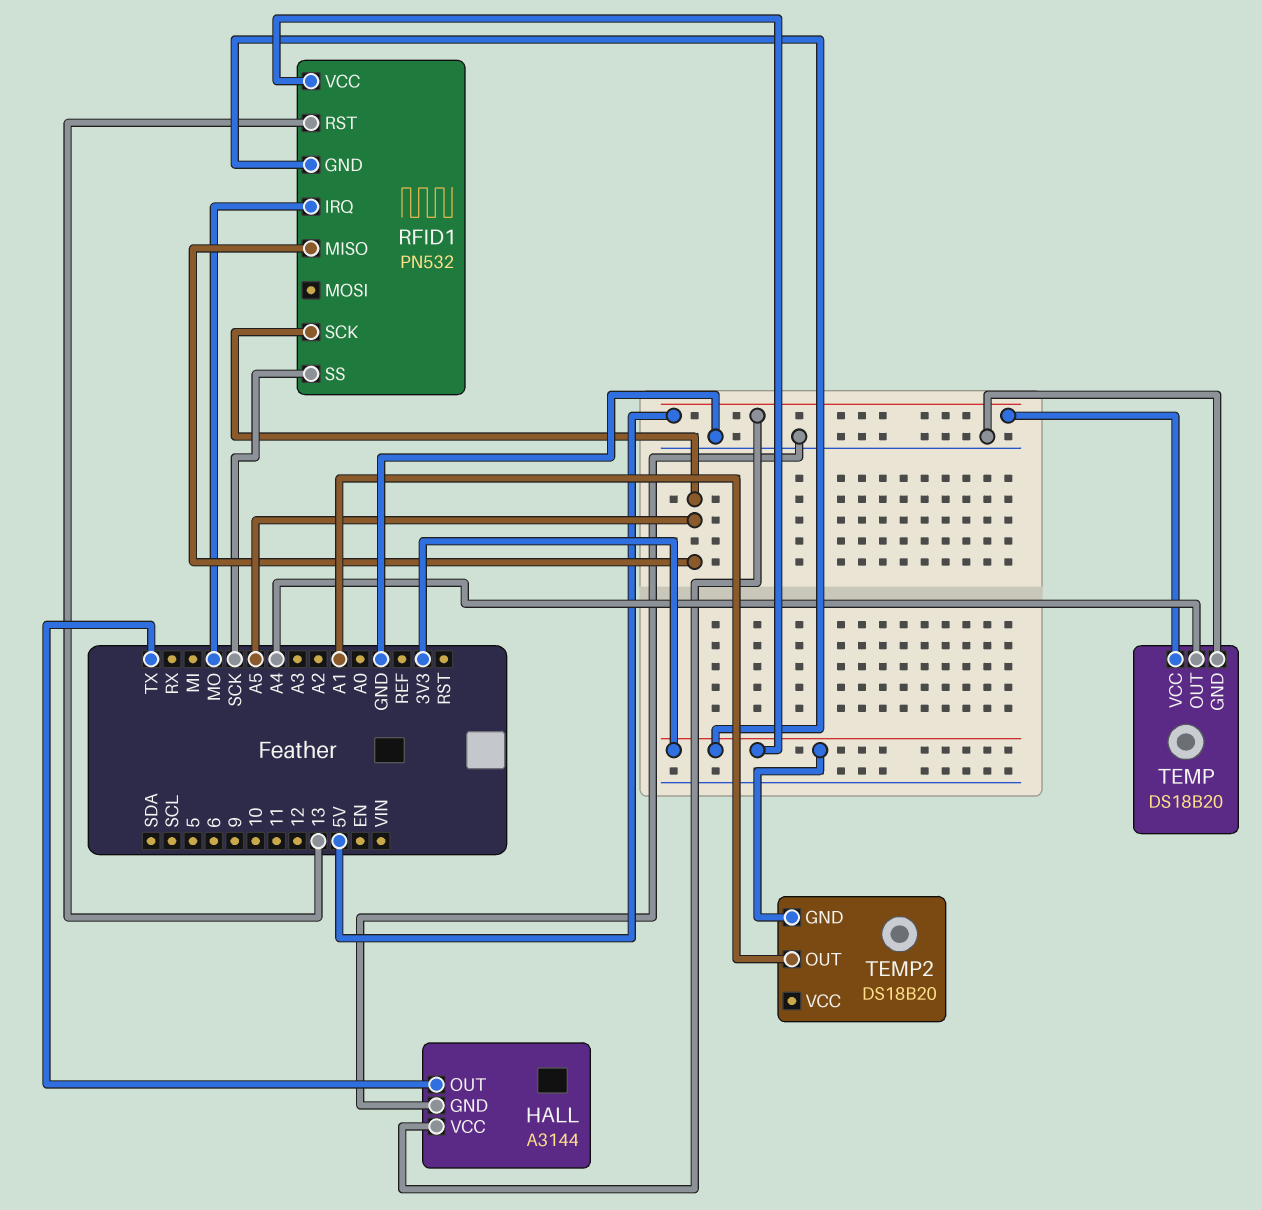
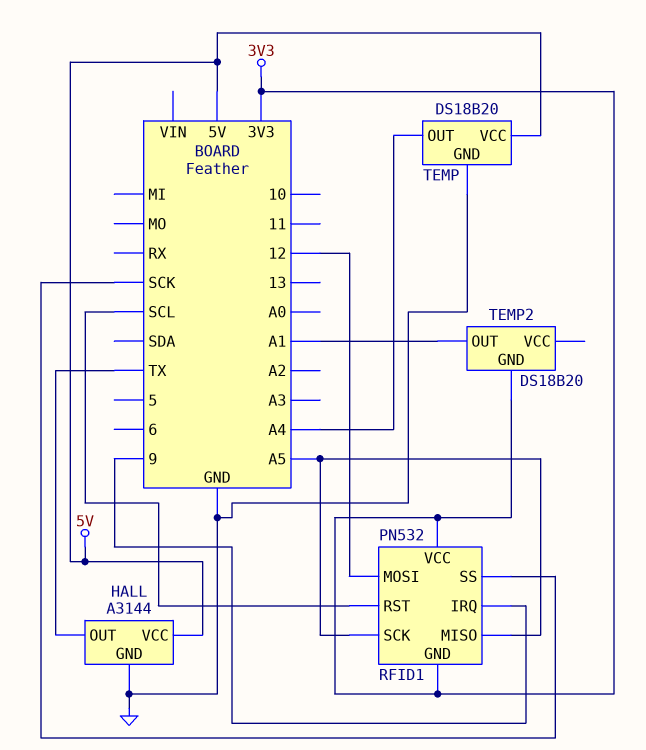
RFID1 pin IRQ: MO -> 9
RFID1 pin MOSI: none -> 12
RFID1 pin RST: 13 -> SCL

